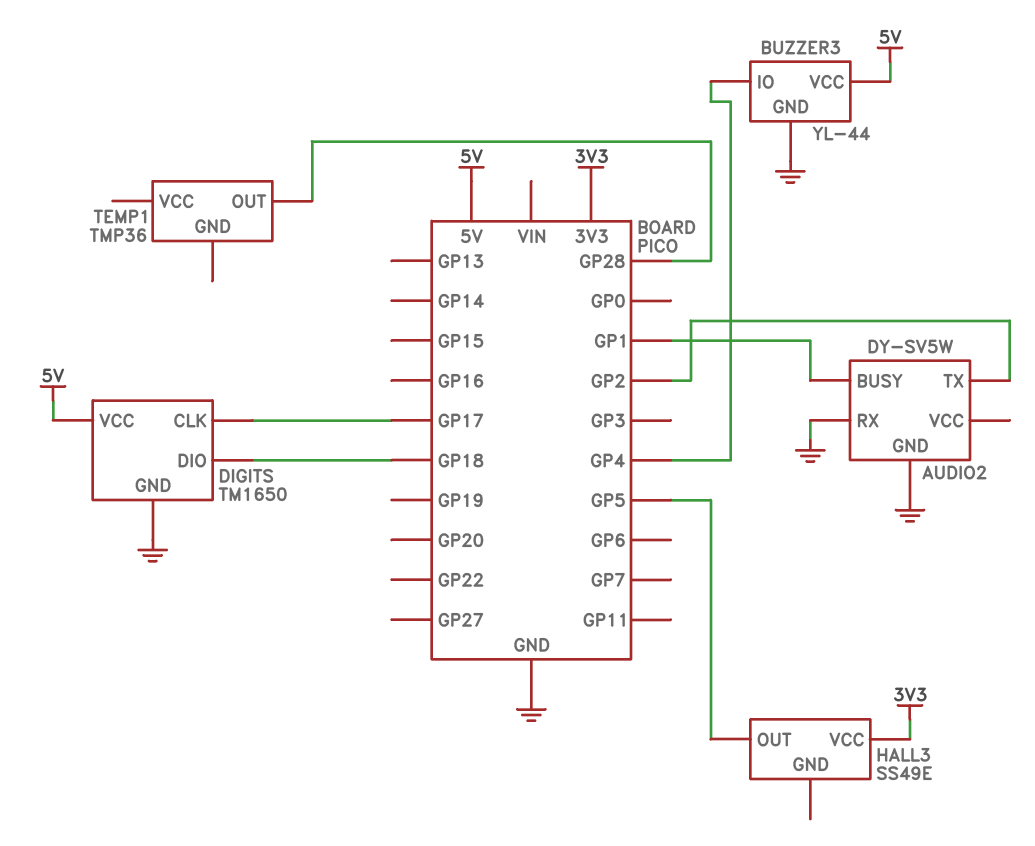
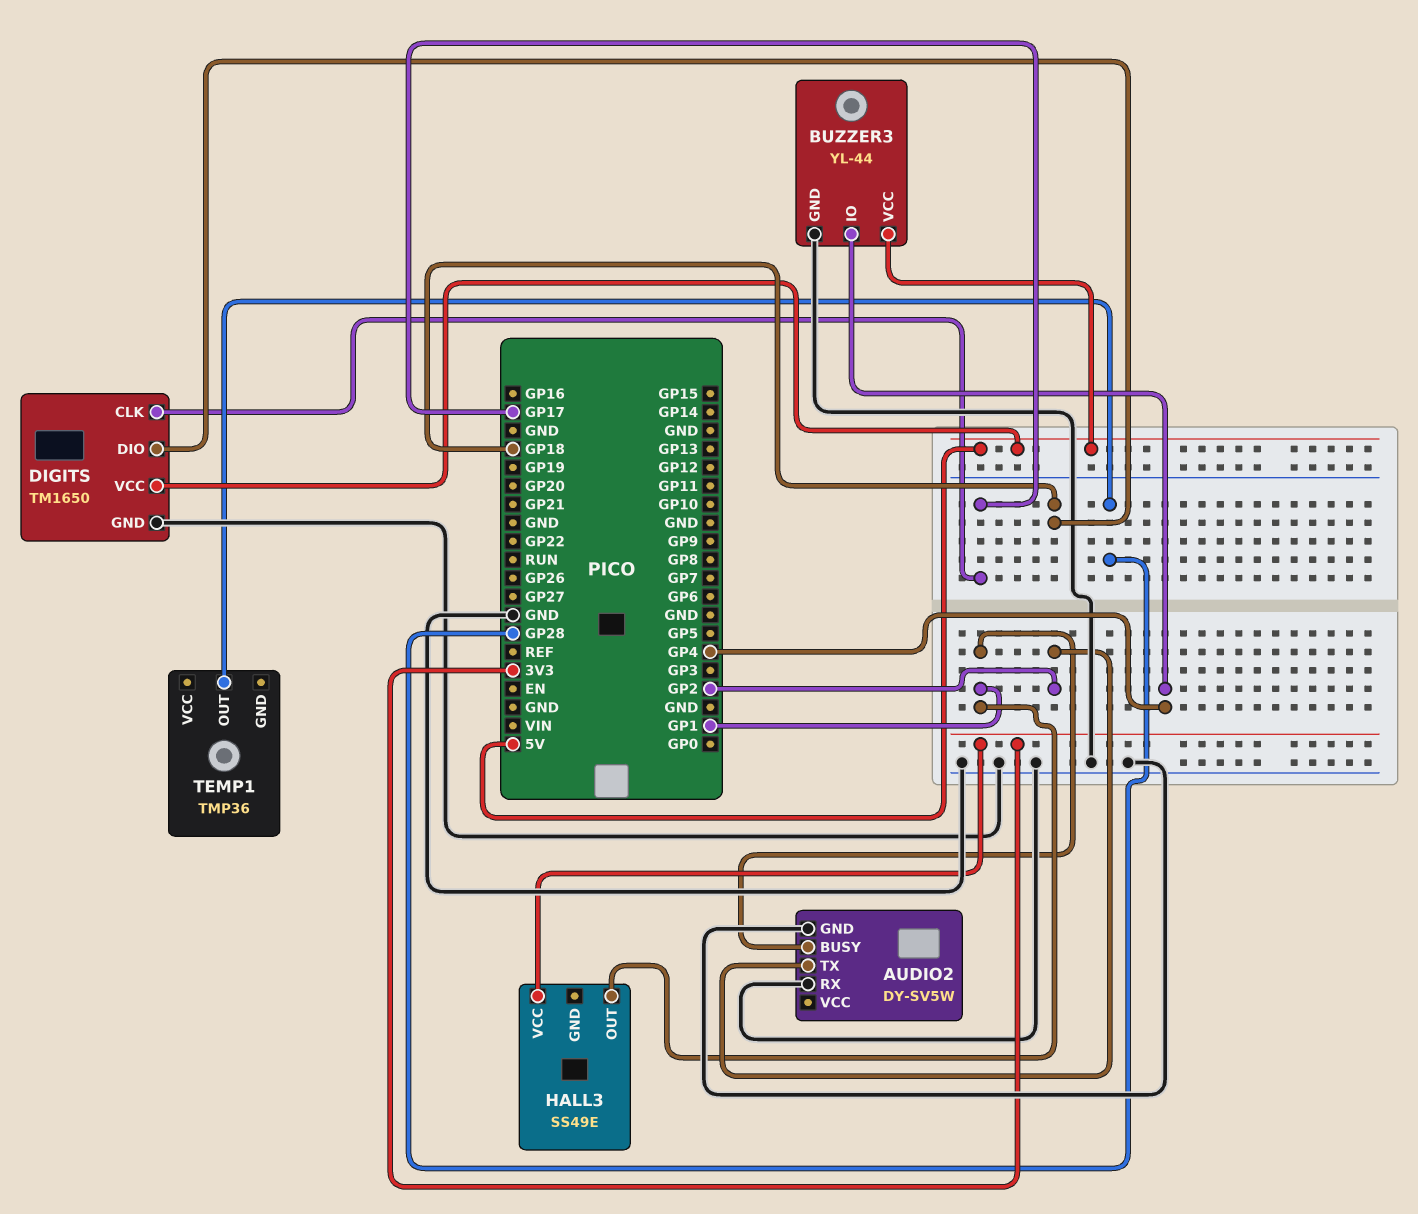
HALL3 pin OUT: GP5 -> GP1

